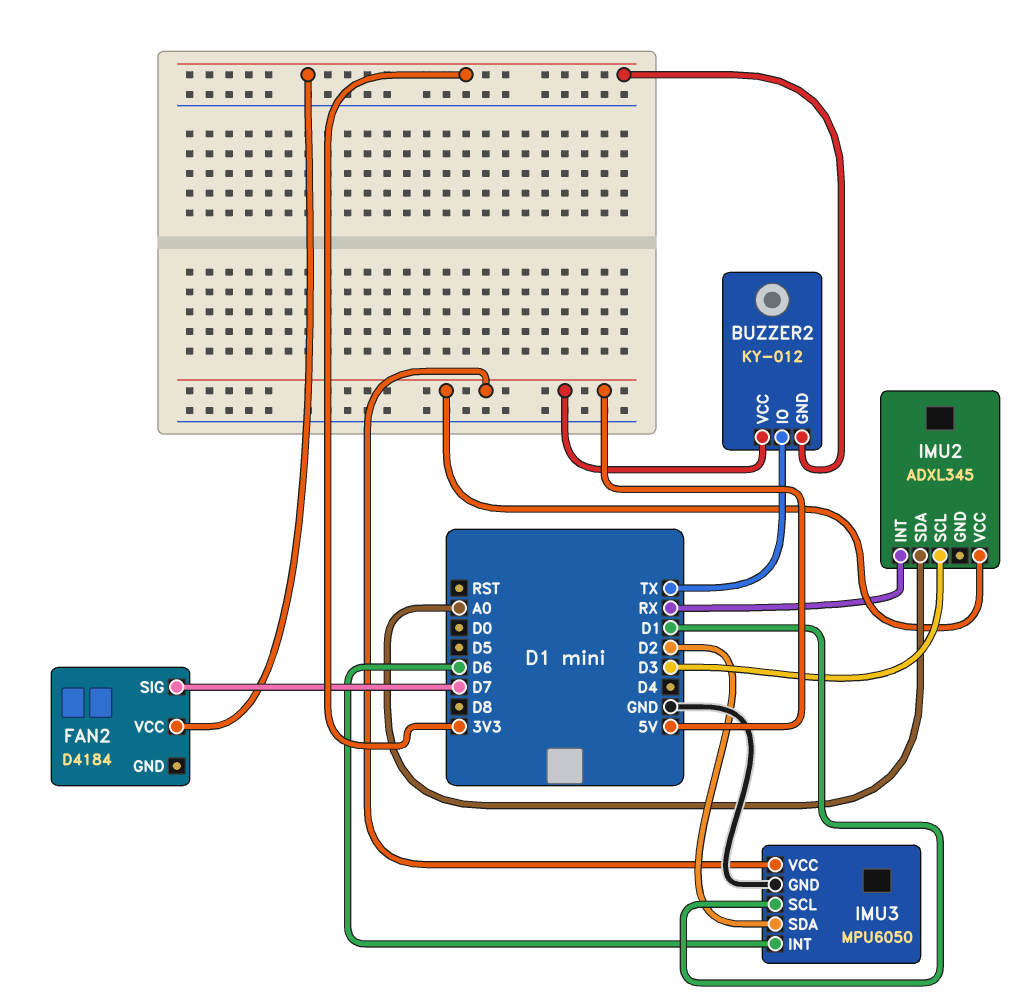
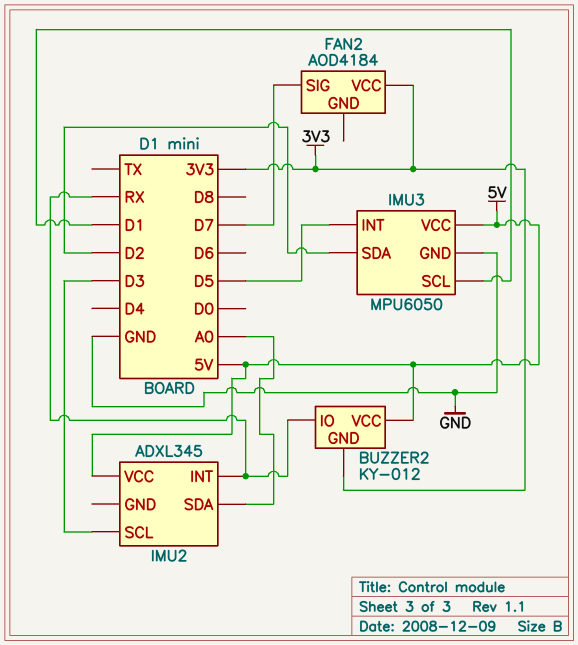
BUZZER2 pin IO: TX -> RX
FAN2: D4184 -> AOD4184
IMU3 pin INT: D6 -> D5

